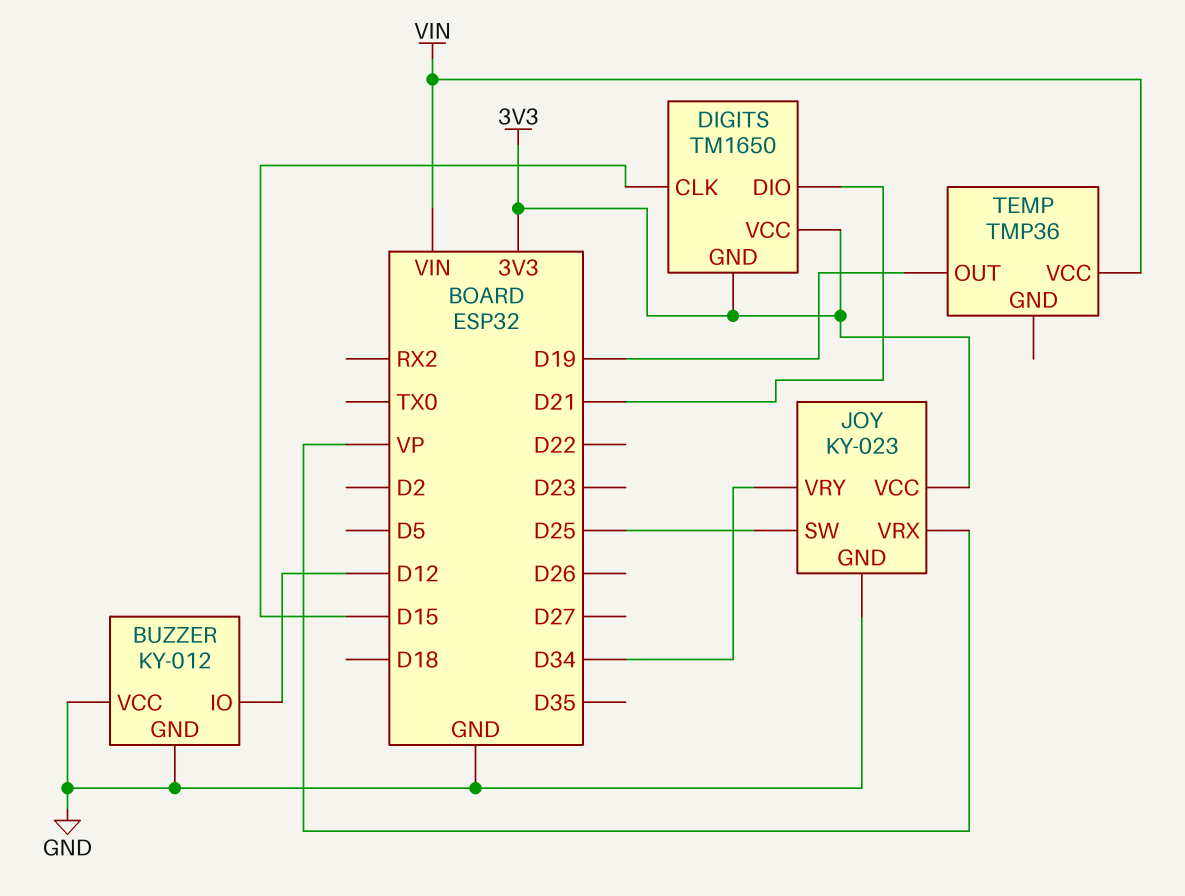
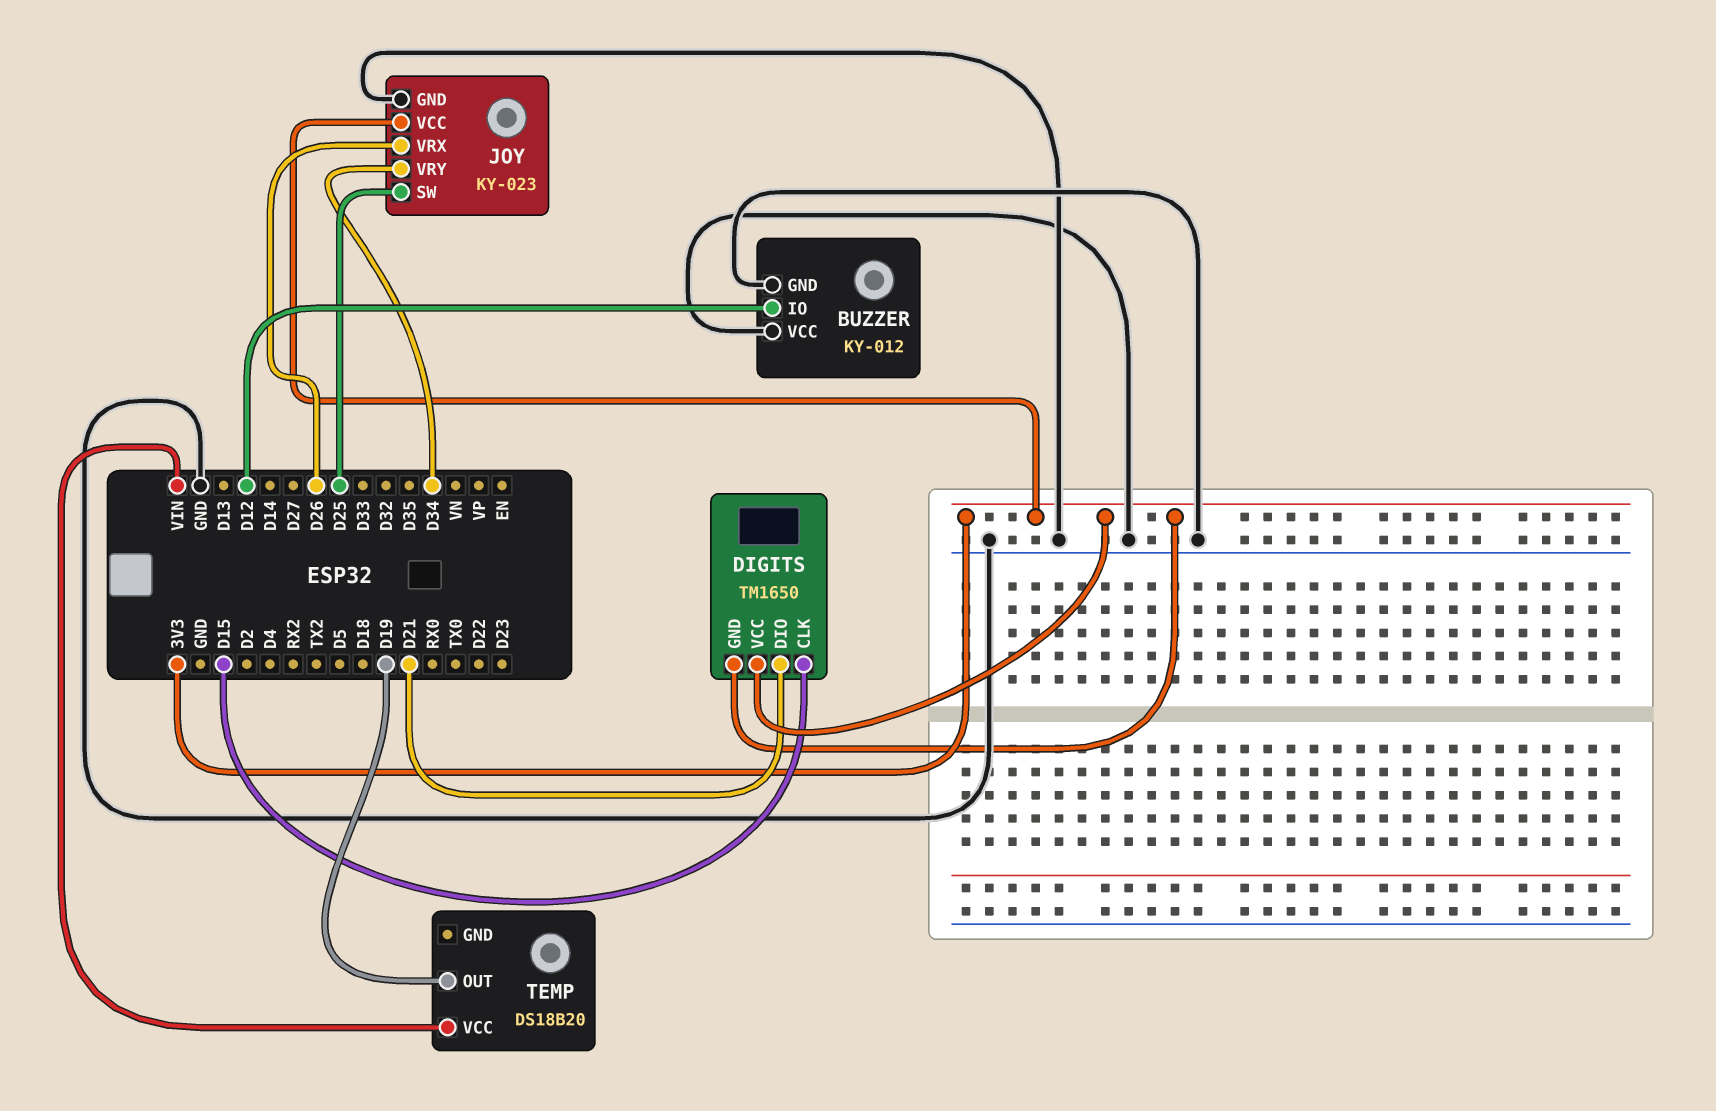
JOY pin VRX: VP -> D26
TEMP: TMP36 -> DS18B20

